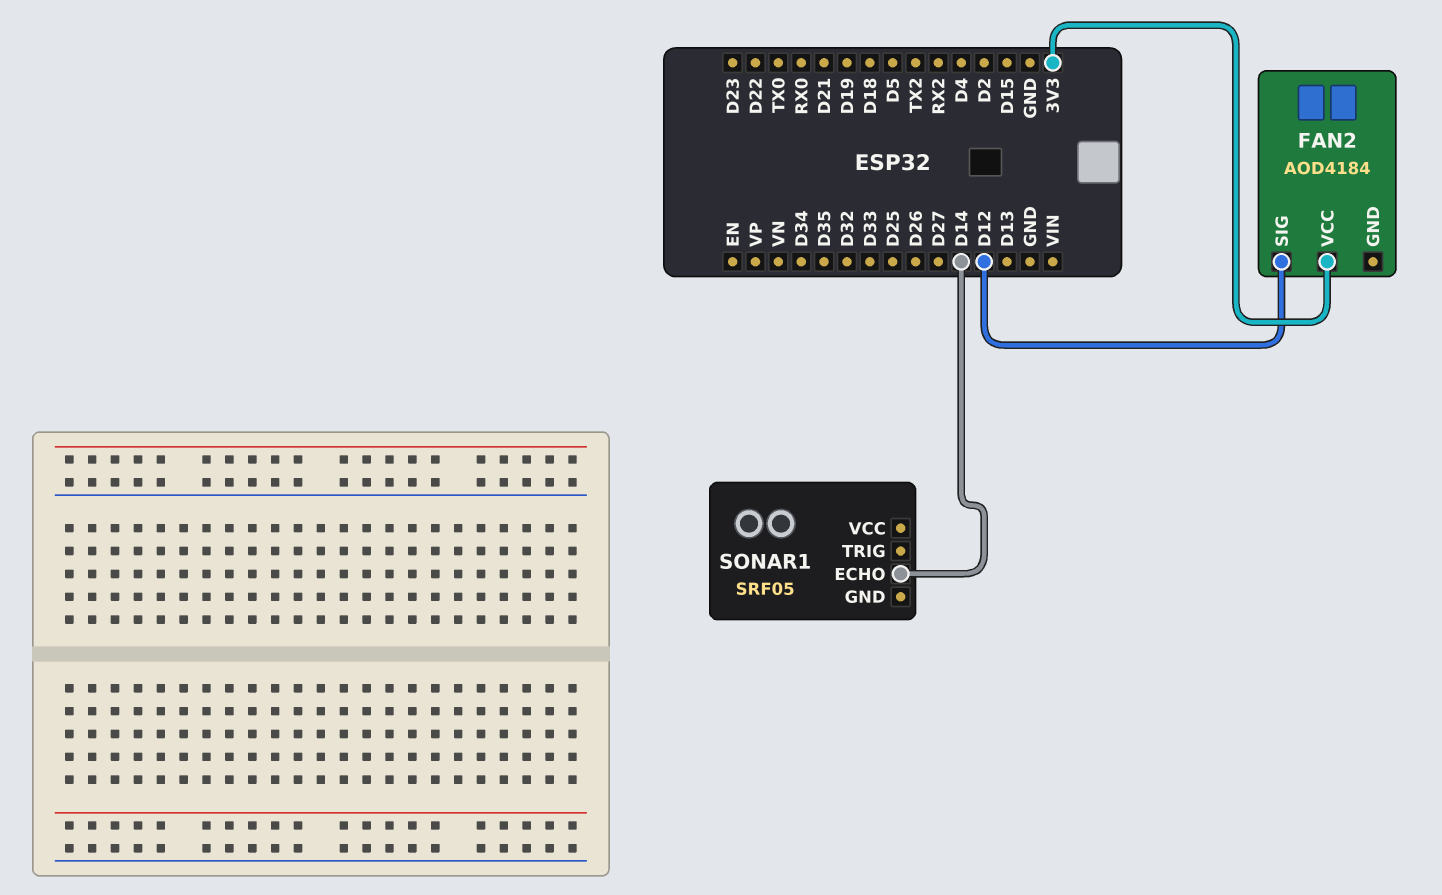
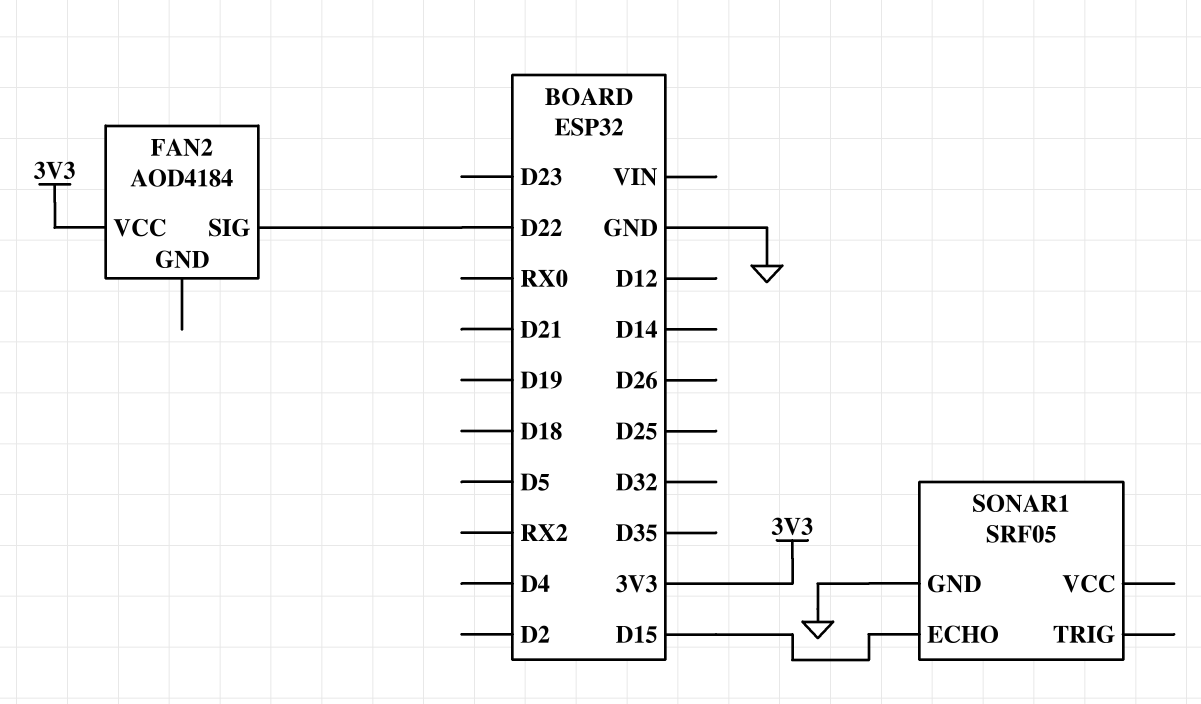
FAN2 pin SIG: D12 -> D22
SONAR1 pin ECHO: D14 -> D15
SONAR1 pin GND: none -> GND

